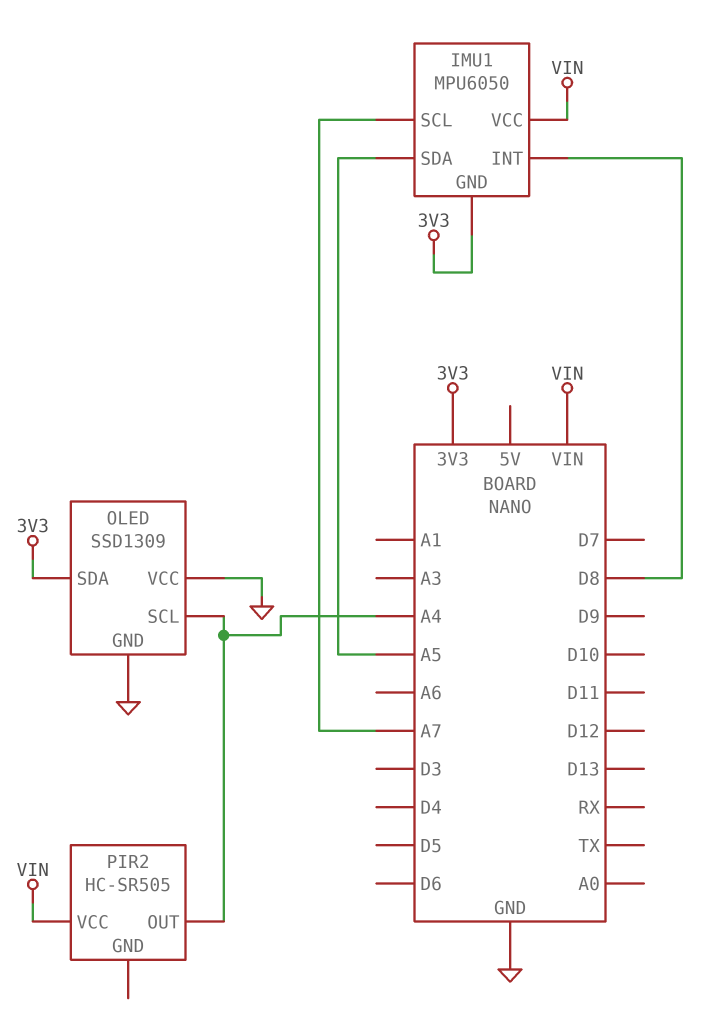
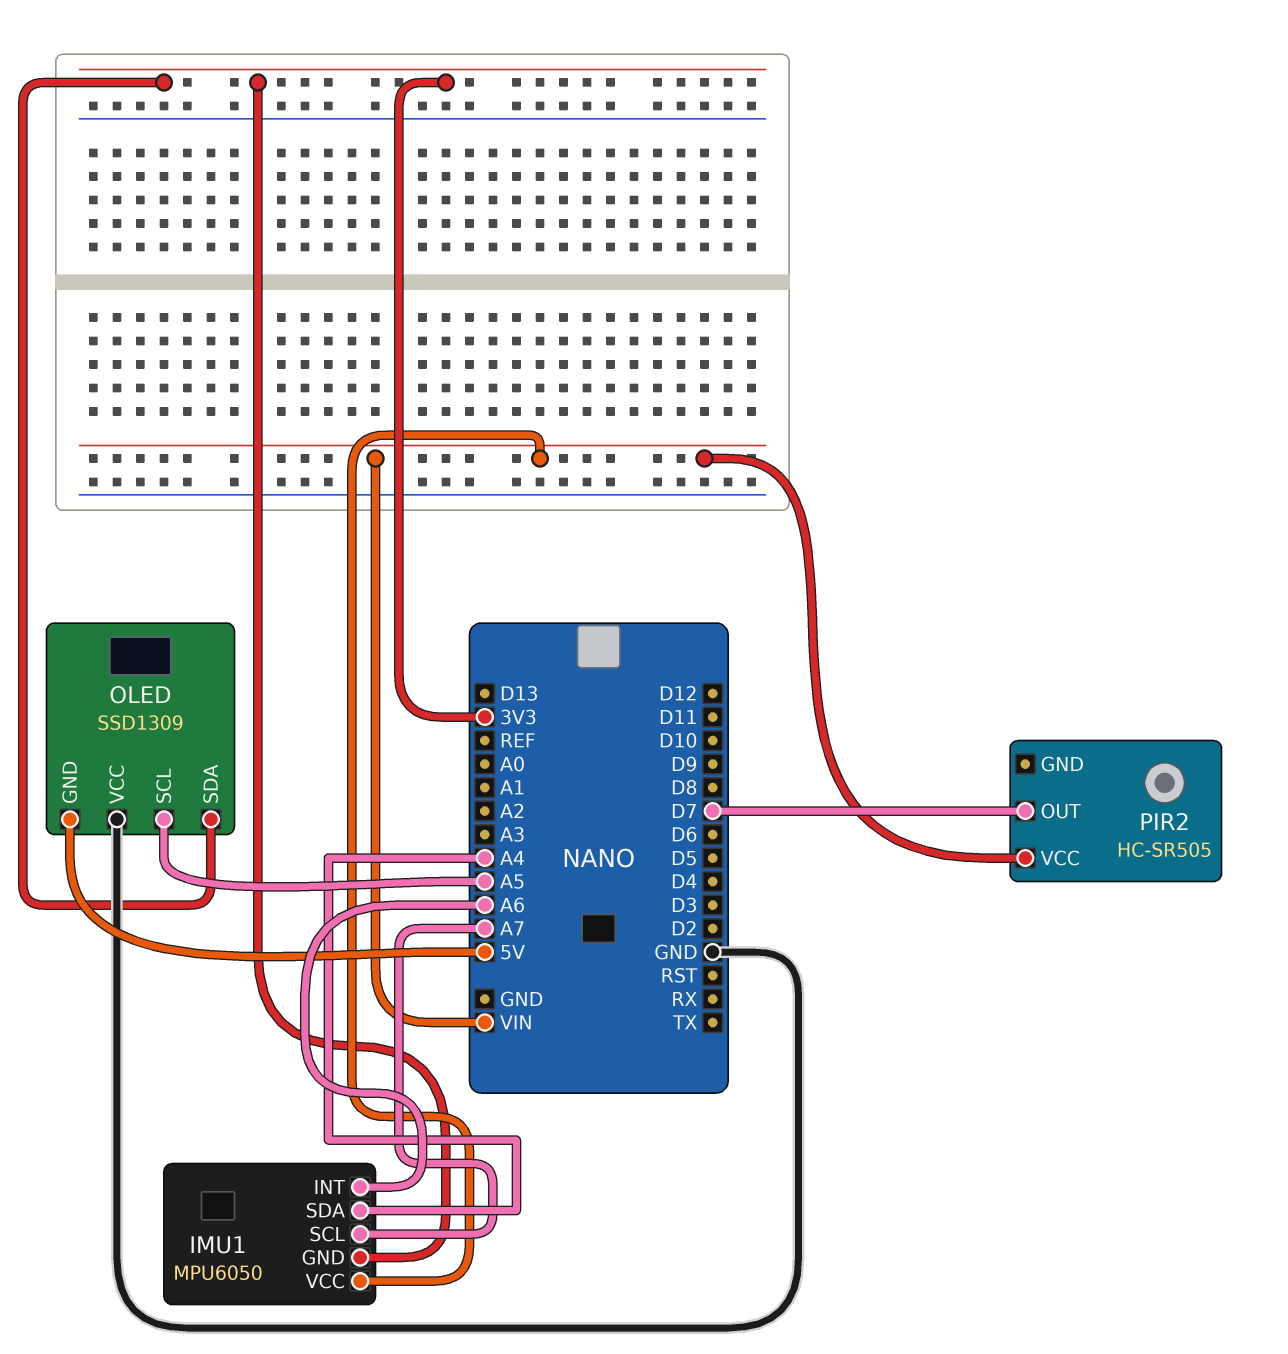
IMU1 pin INT: D8 -> A6
IMU1 pin SDA: A5 -> A4
OLED pin GND: GND -> 5V
OLED pin SCL: A4 -> A5
PIR2 pin OUT: A4 -> D7

